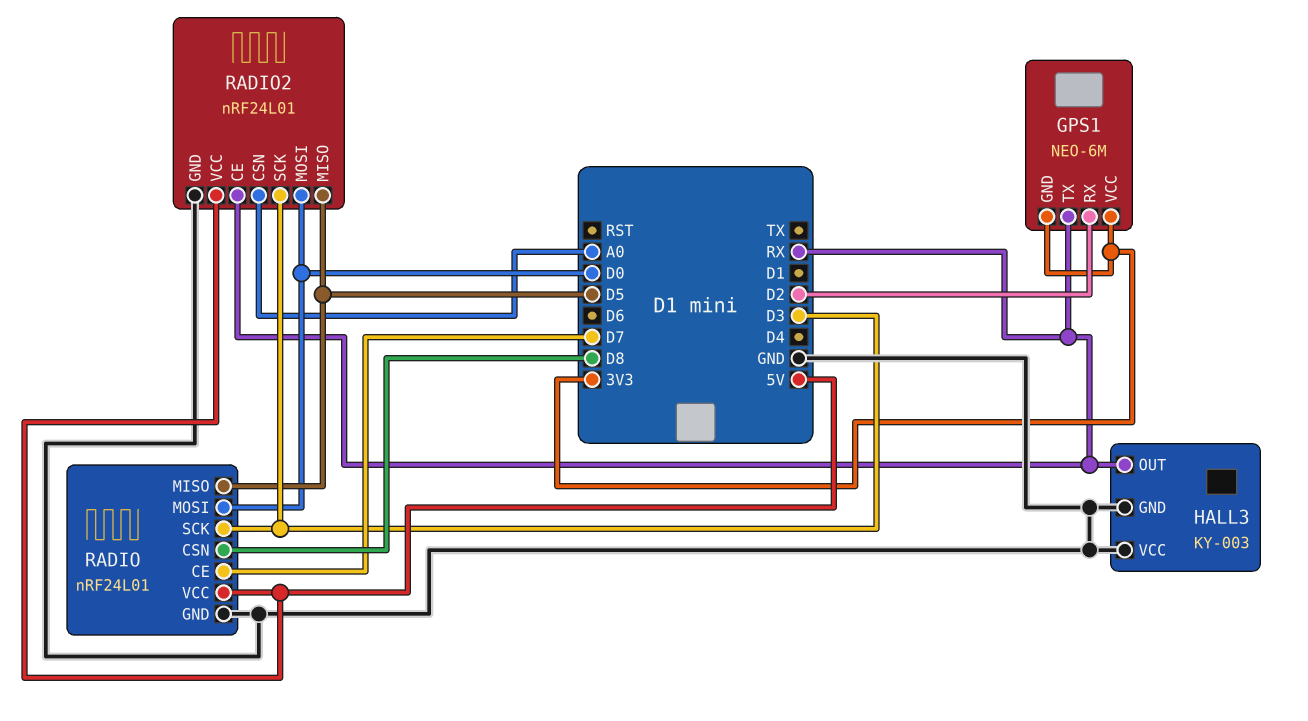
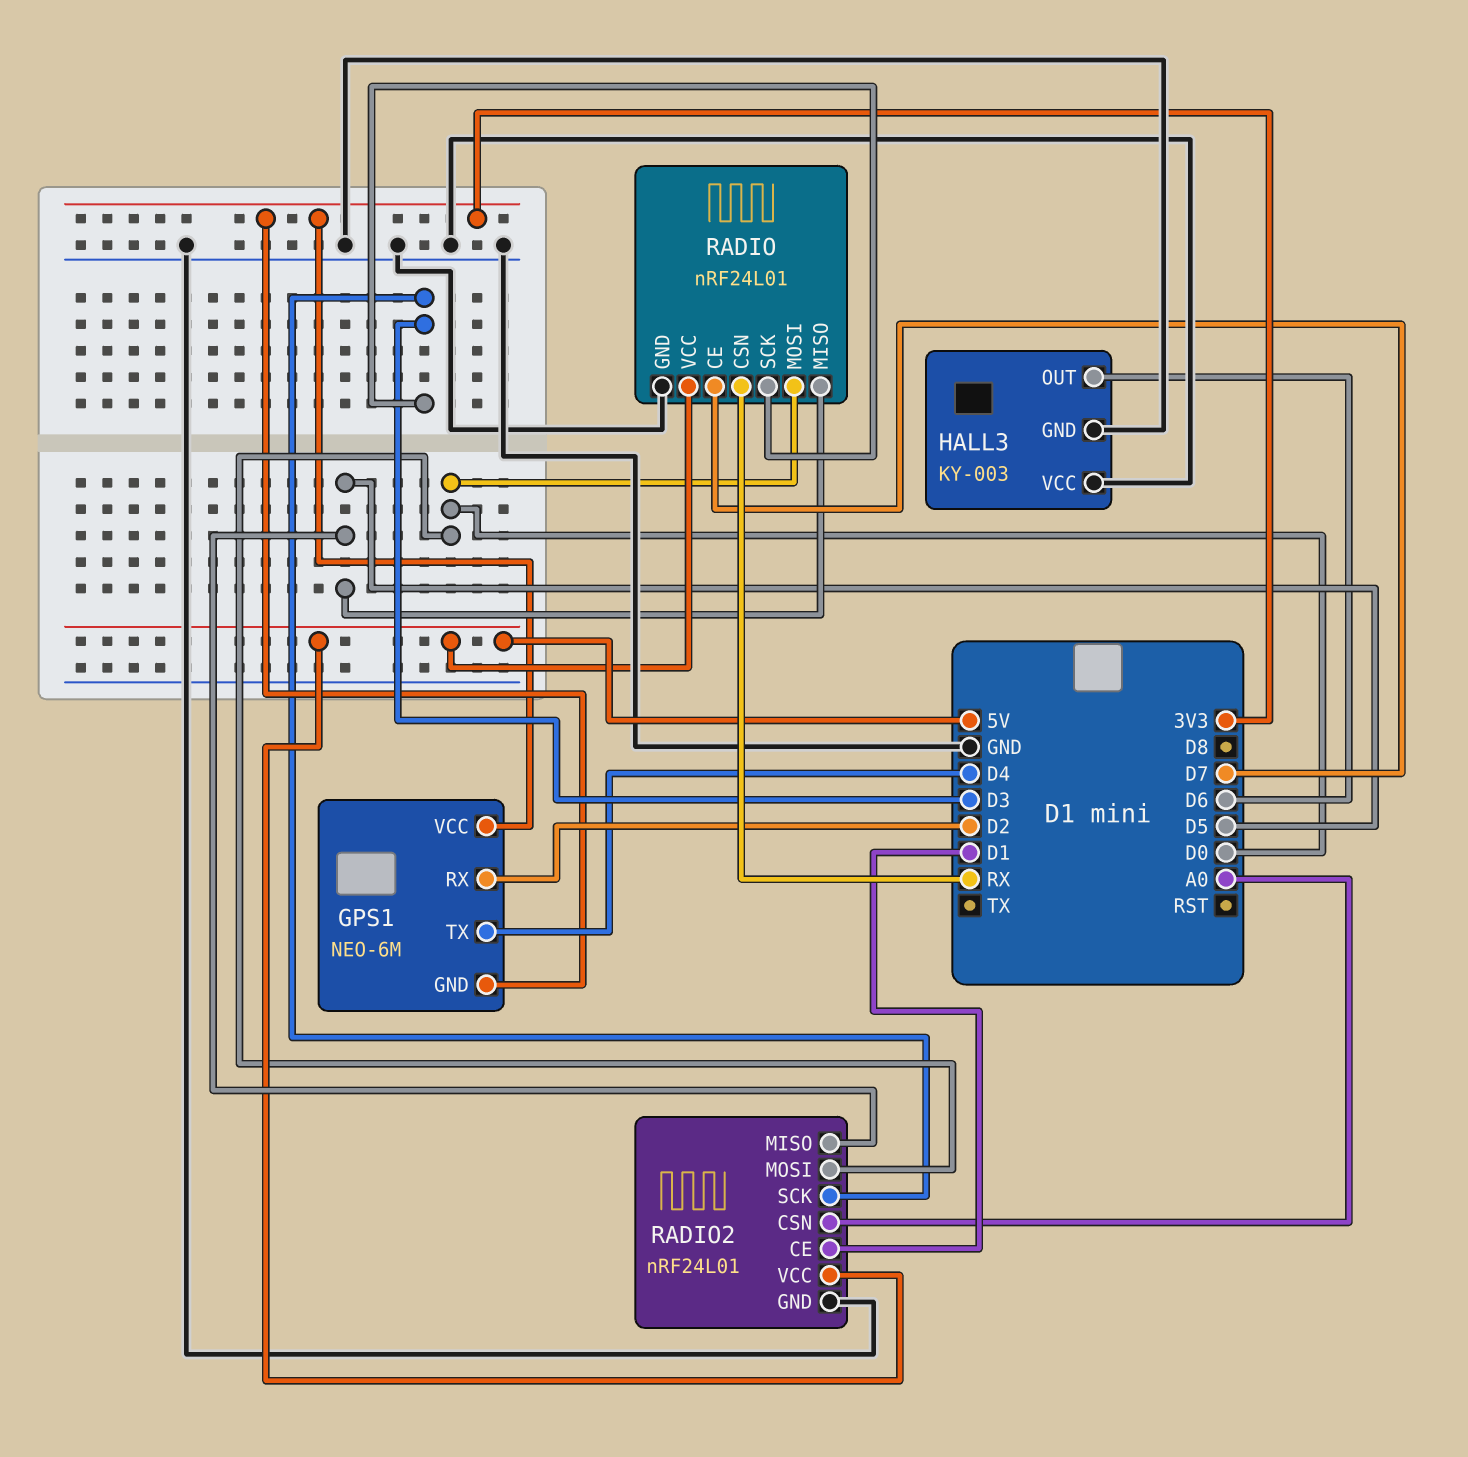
GPS1 pin TX: RX -> D4
HALL3 pin OUT: RX -> D6
RADIO pin CSN: D8 -> RX
RADIO2 pin CE: RX -> D1

